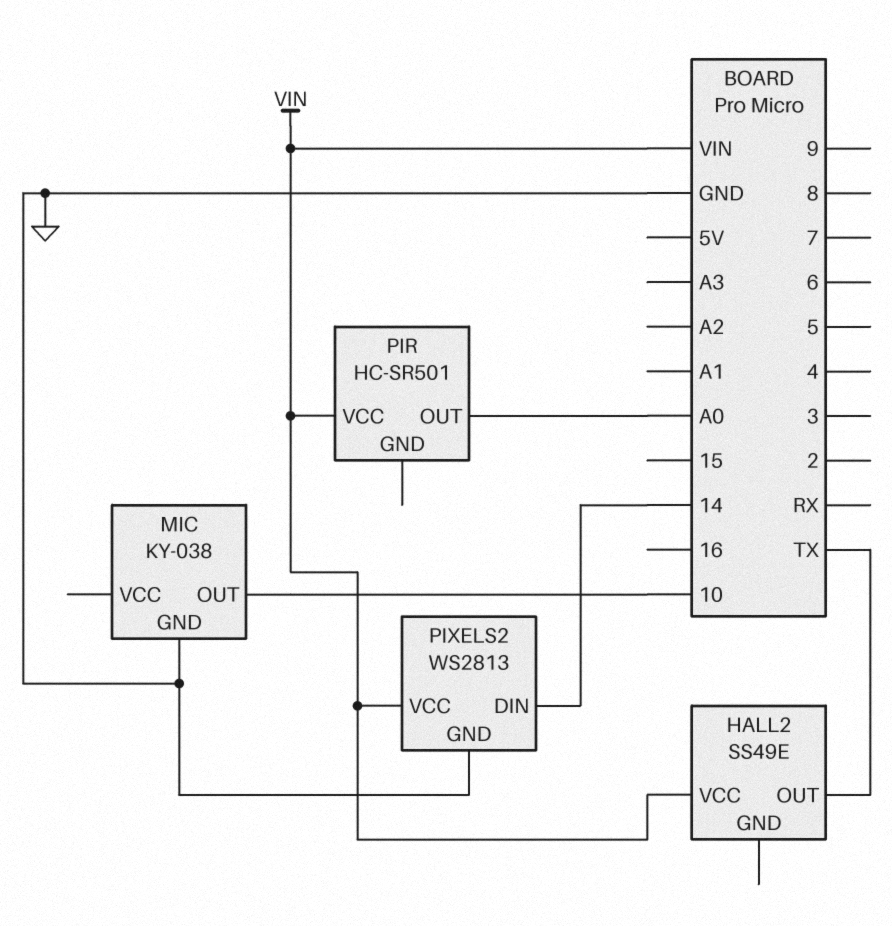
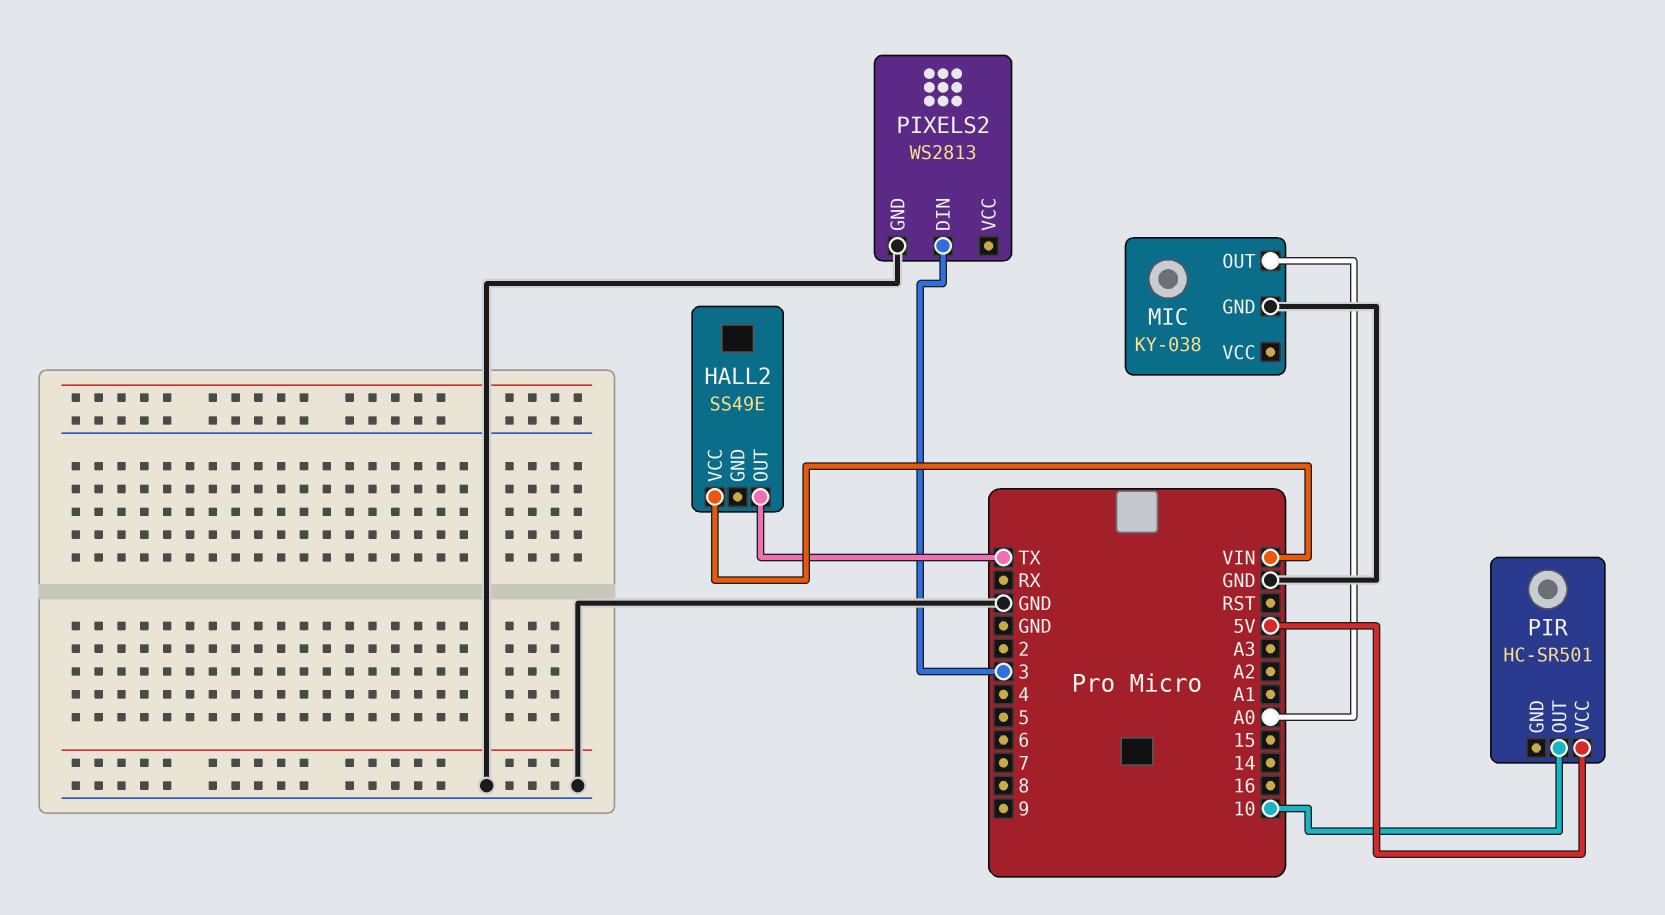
MIC pin OUT: 10 -> A0
PIR pin OUT: A0 -> 10
PIR pin VCC: VIN -> 5V
PIXELS2 pin DIN: 14 -> 3
PIXELS2 pin VCC: VIN -> none

